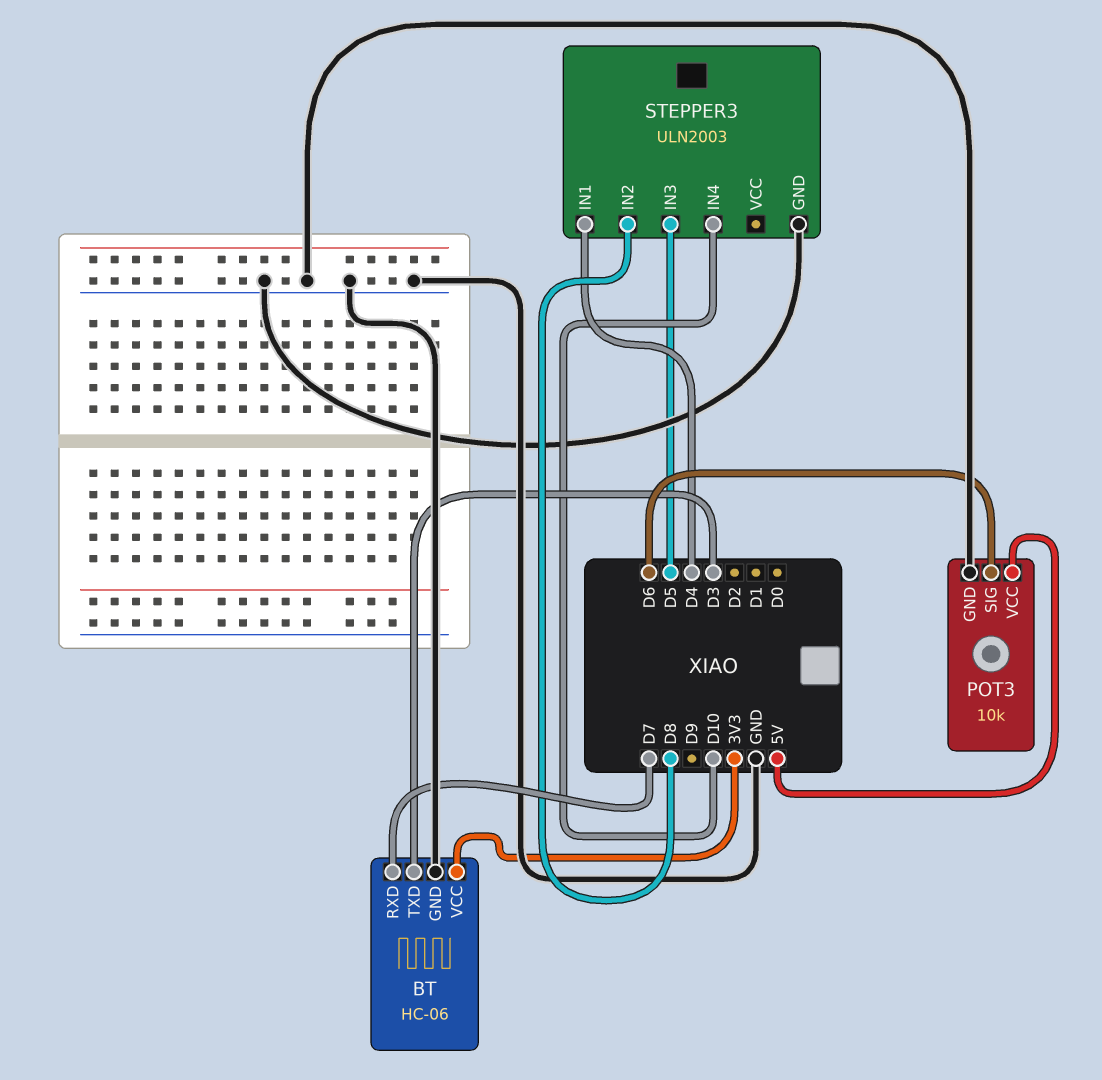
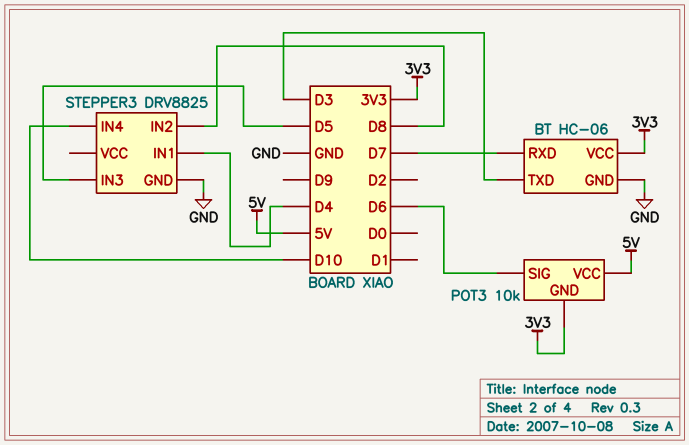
POT3 pin GND: GND -> 3V3
STEPPER3: ULN2003 -> DRV8825

